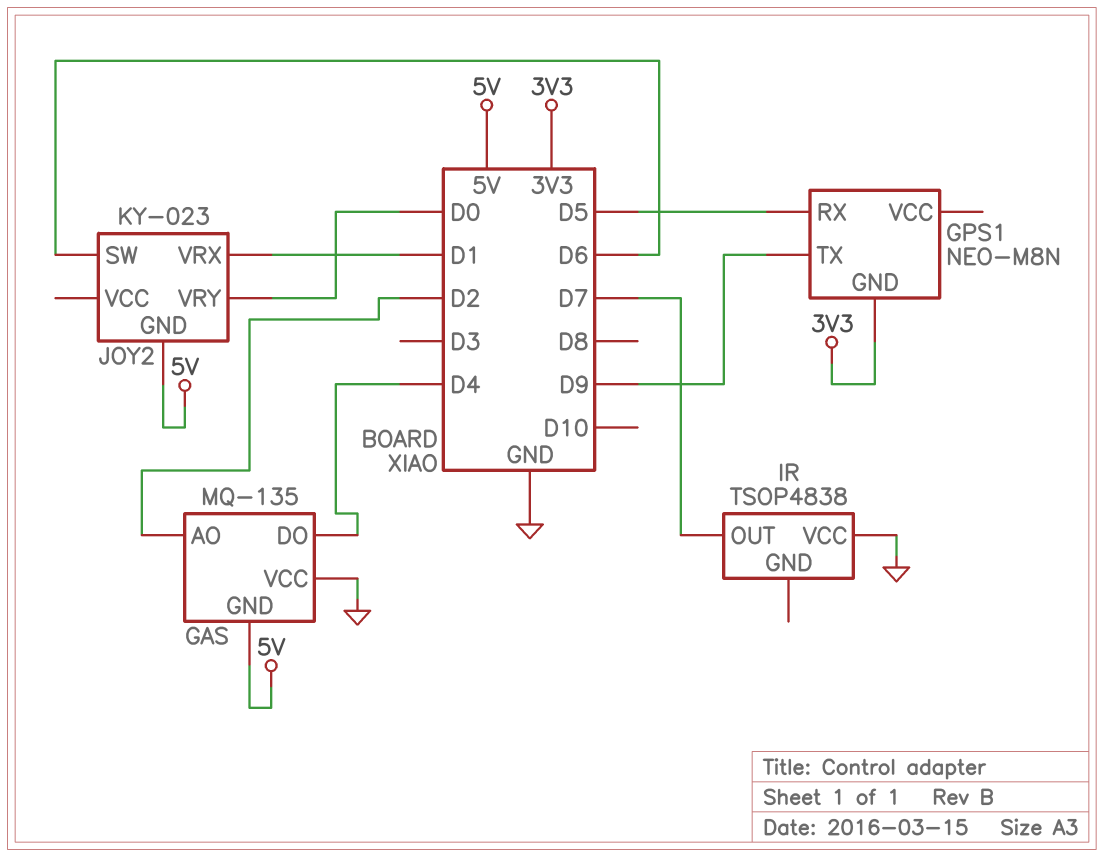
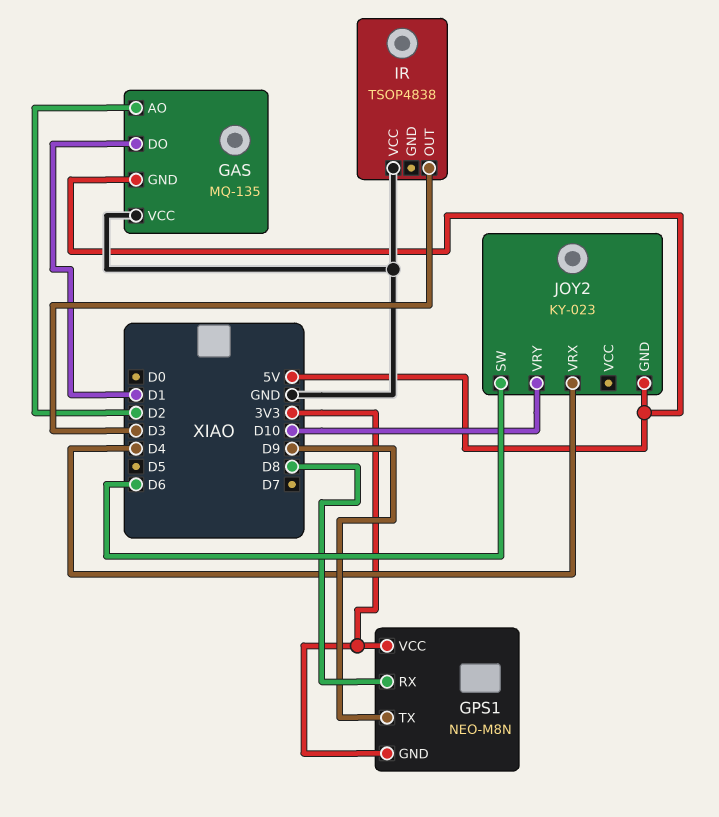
GAS pin DO: D4 -> D1
GPS1 pin RX: D5 -> D8
GPS1 pin VCC: none -> 3V3
IR pin OUT: D7 -> D3
JOY2 pin VRX: D1 -> D4
JOY2 pin VRY: D0 -> D10

